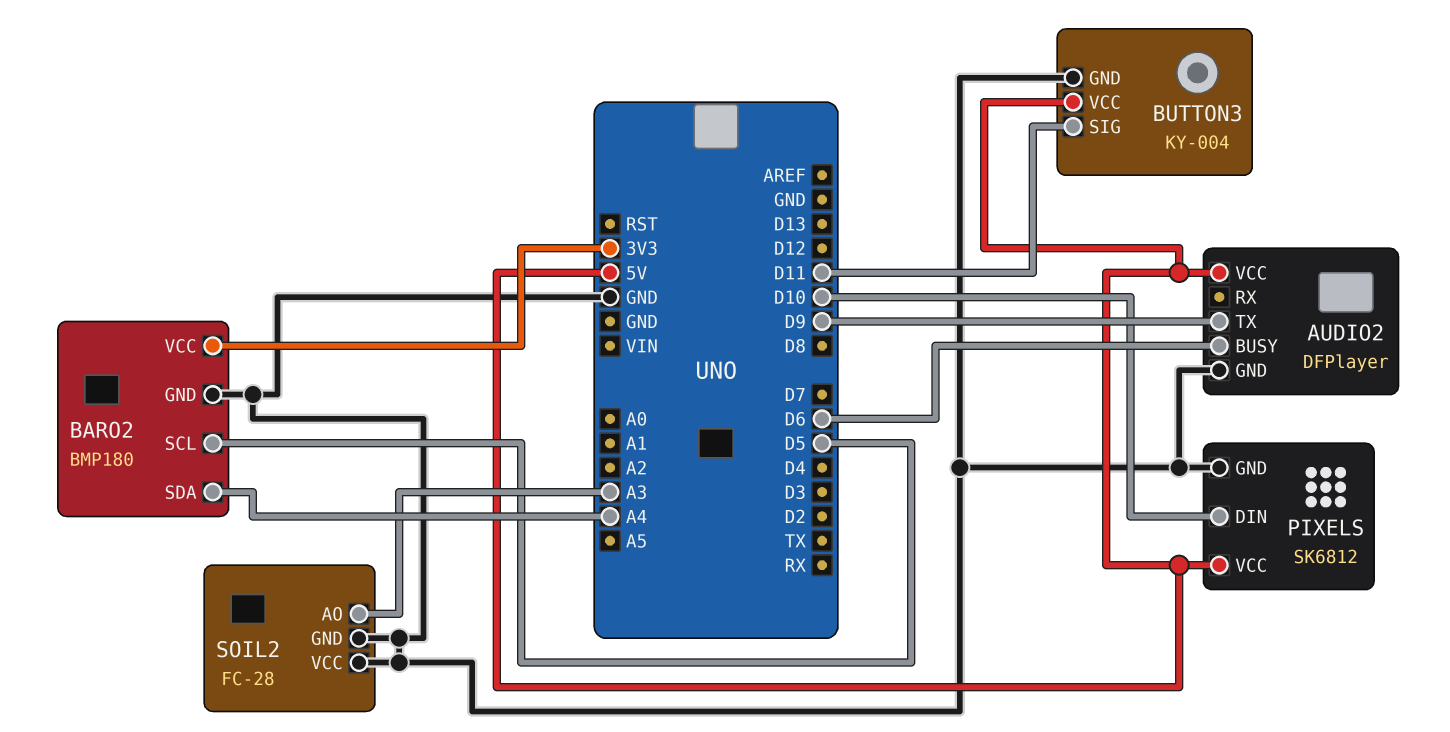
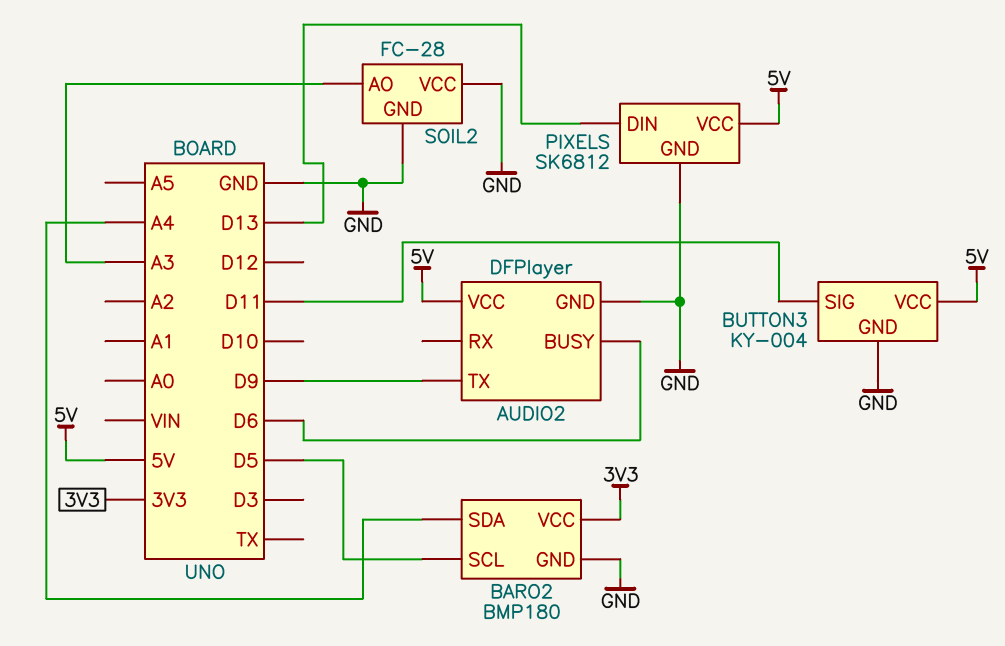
PIXELS pin DIN: D10 -> D13

